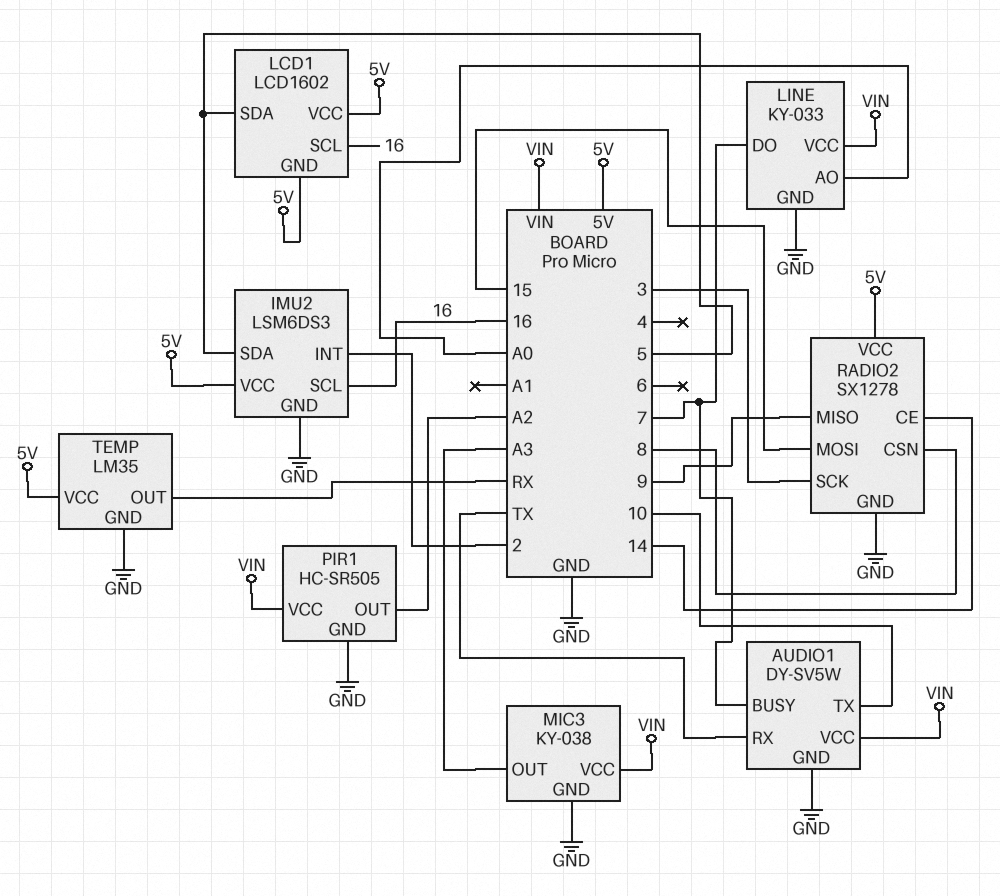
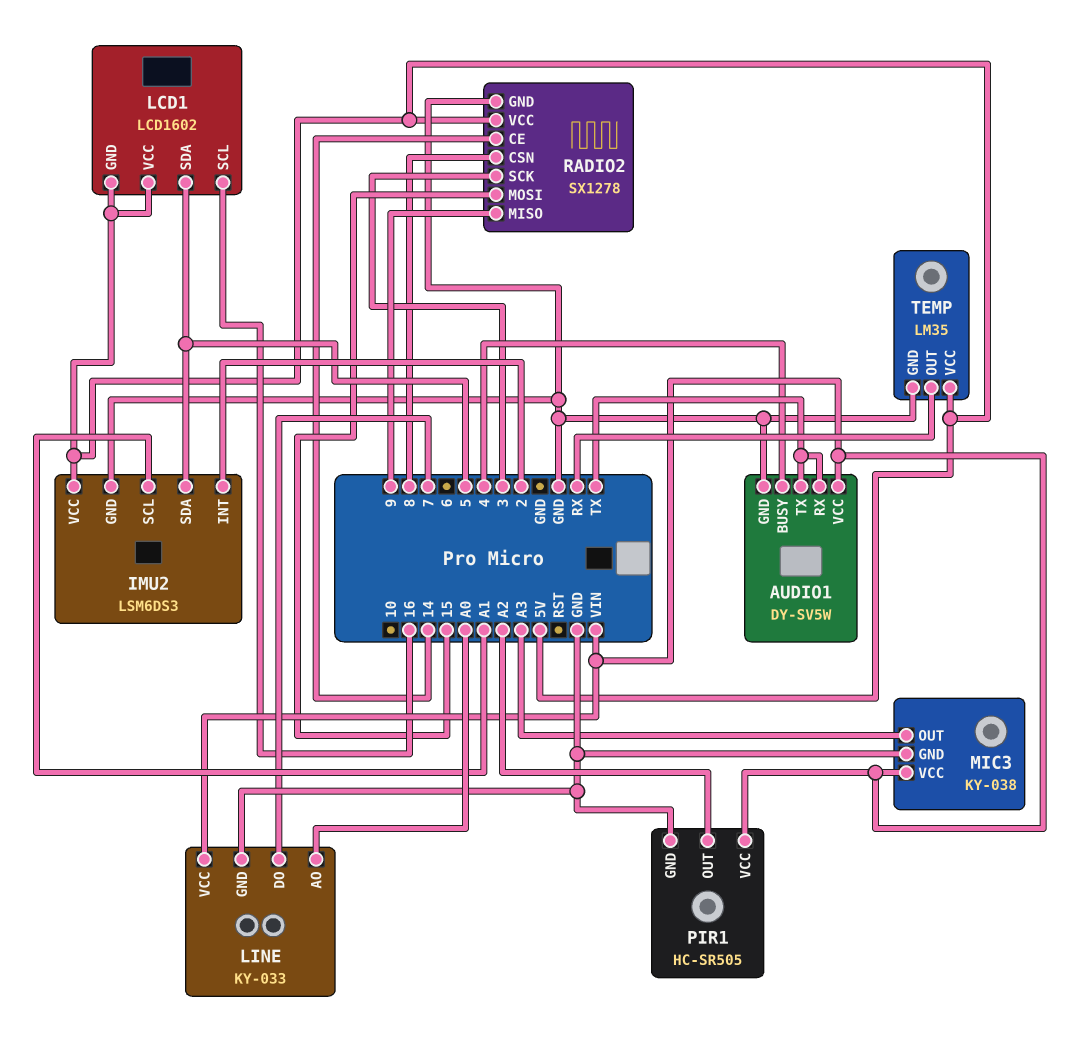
AUDIO1 pin BUSY: 7 -> 4
AUDIO1 pin TX: 10 -> TX
IMU2 pin SCL: 16 -> A1

